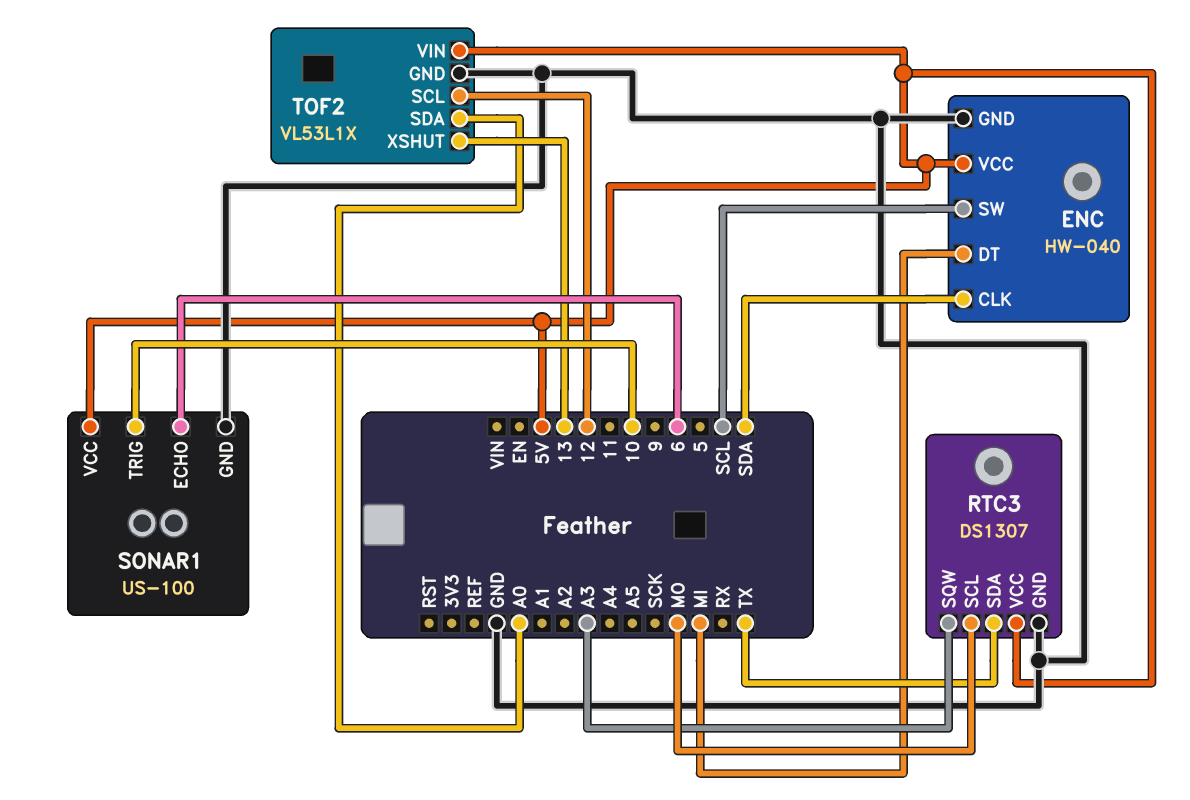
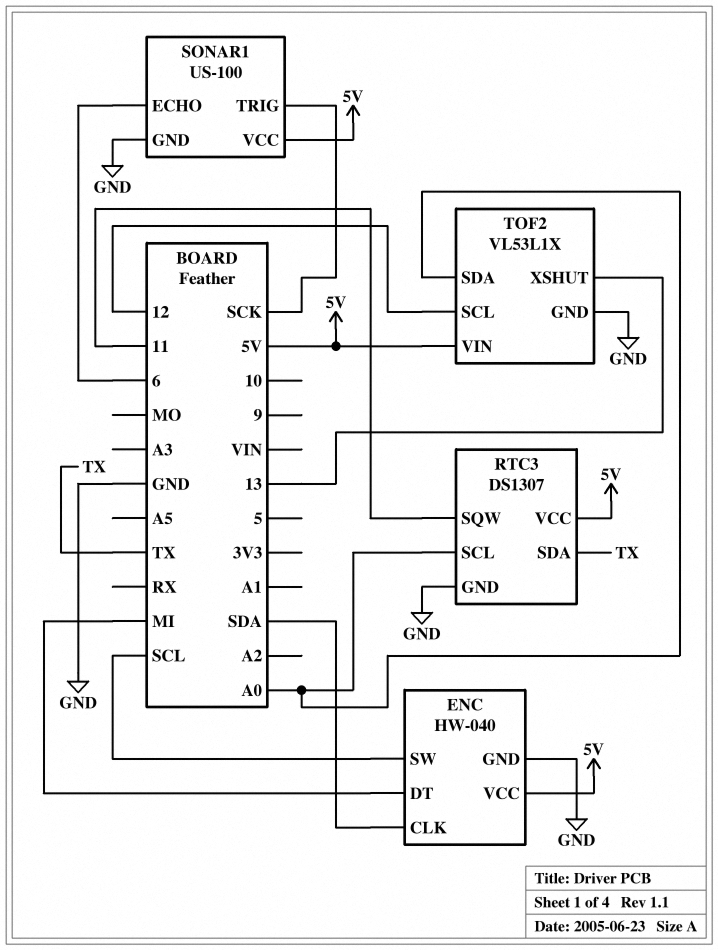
RTC3 pin SCL: MO -> A0
RTC3 pin SQW: A3 -> 11
SONAR1 pin TRIG: 10 -> SCK

